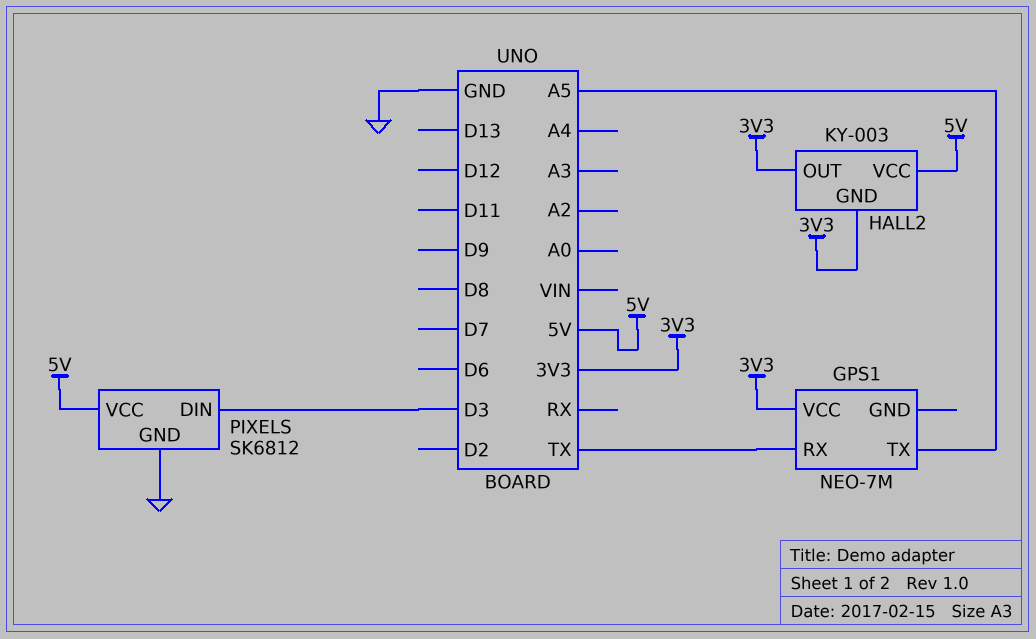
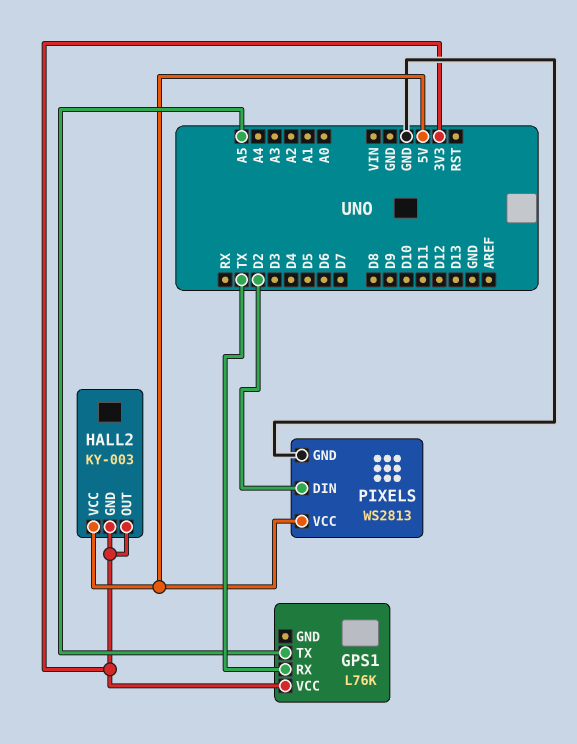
GPS1: NEO-7M -> L76K
PIXELS: SK6812 -> WS2813
PIXELS pin DIN: D3 -> D2

